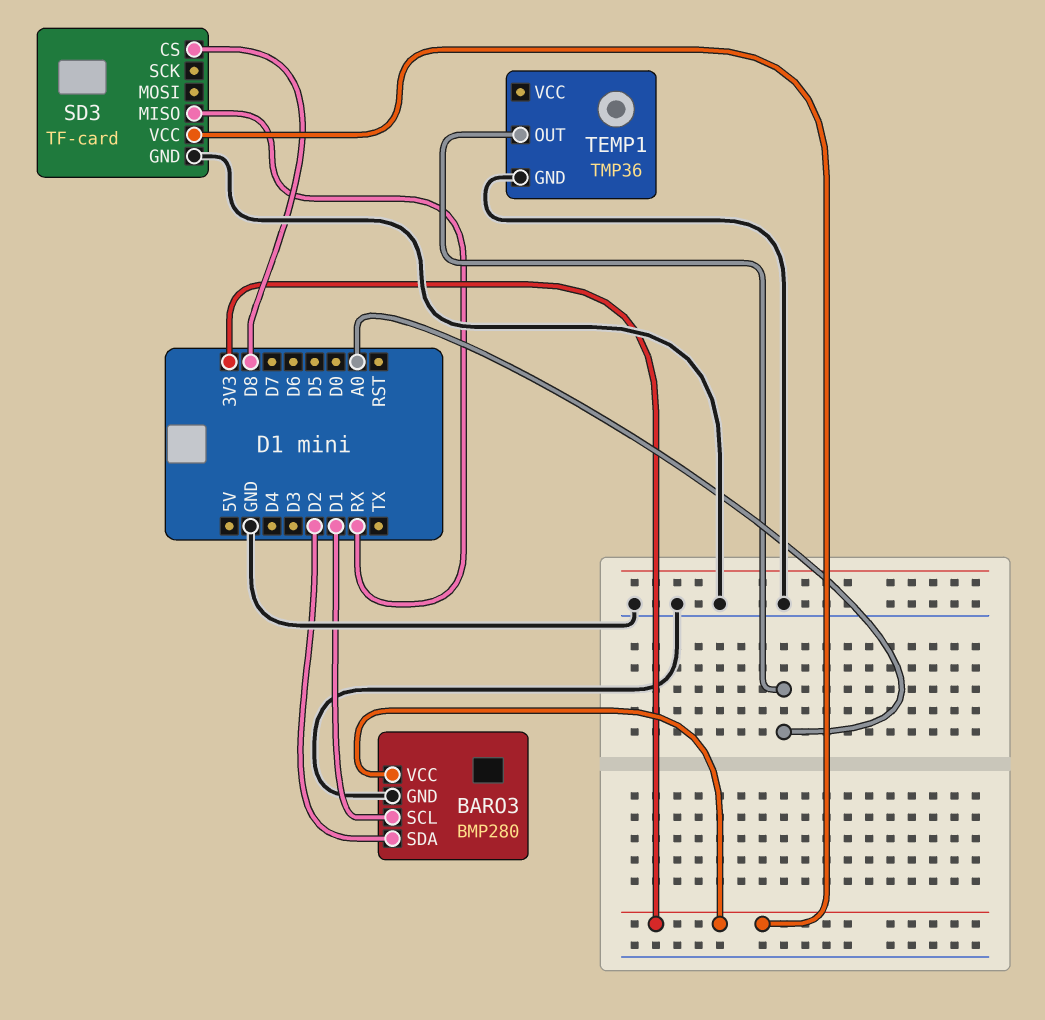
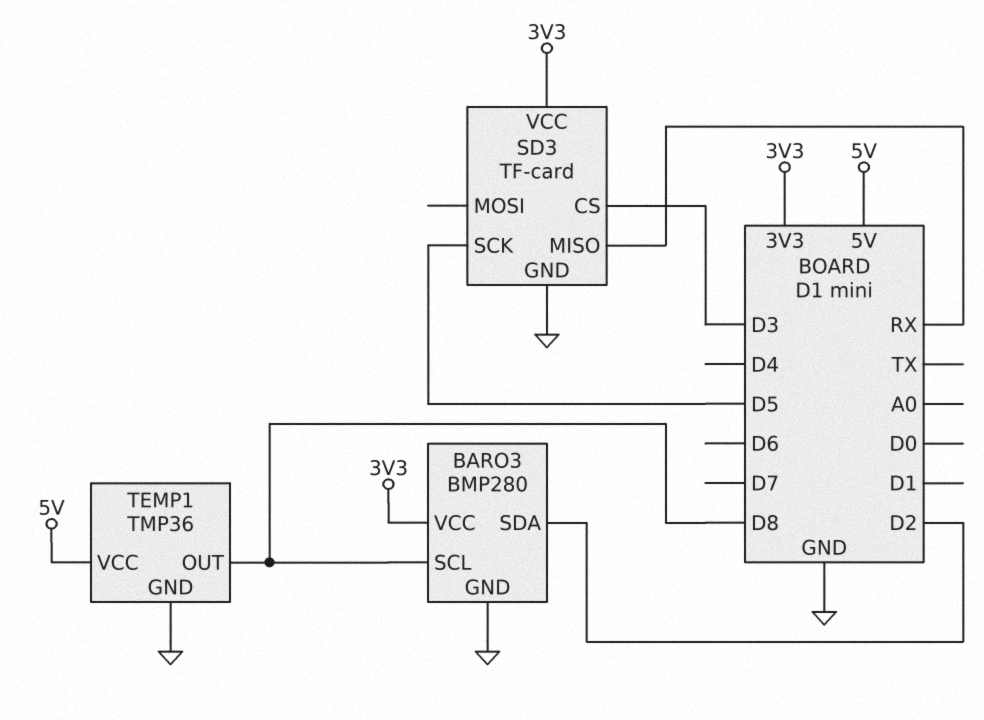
BARO3 pin SCL: D1 -> D8
SD3 pin CS: D8 -> D3
SD3 pin SCK: none -> D5
TEMP1 pin OUT: A0 -> D8
TEMP1 pin VCC: none -> 5V

